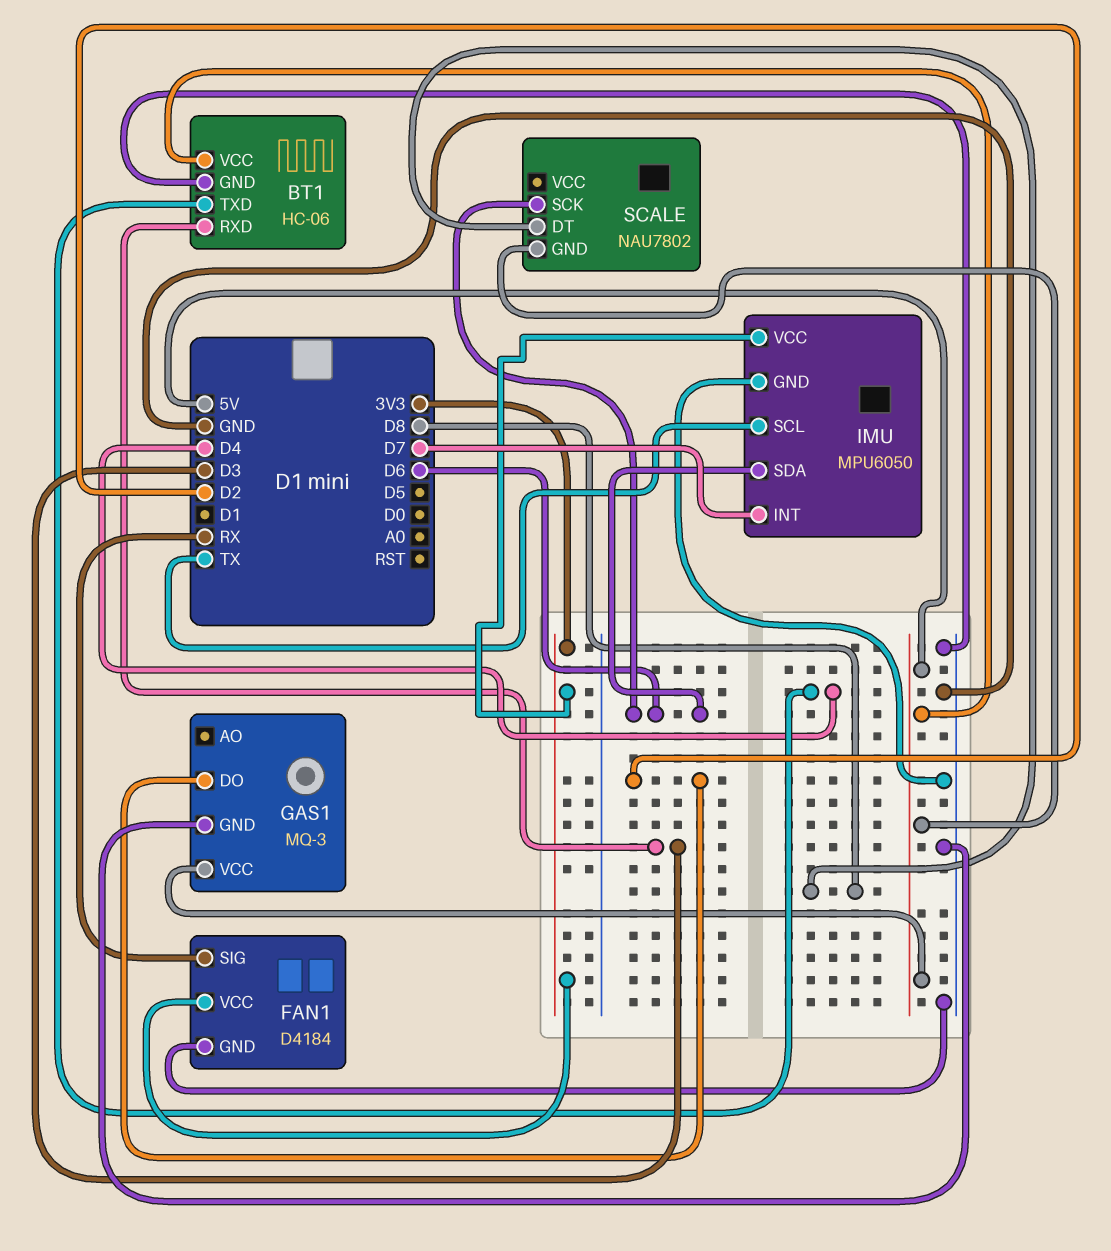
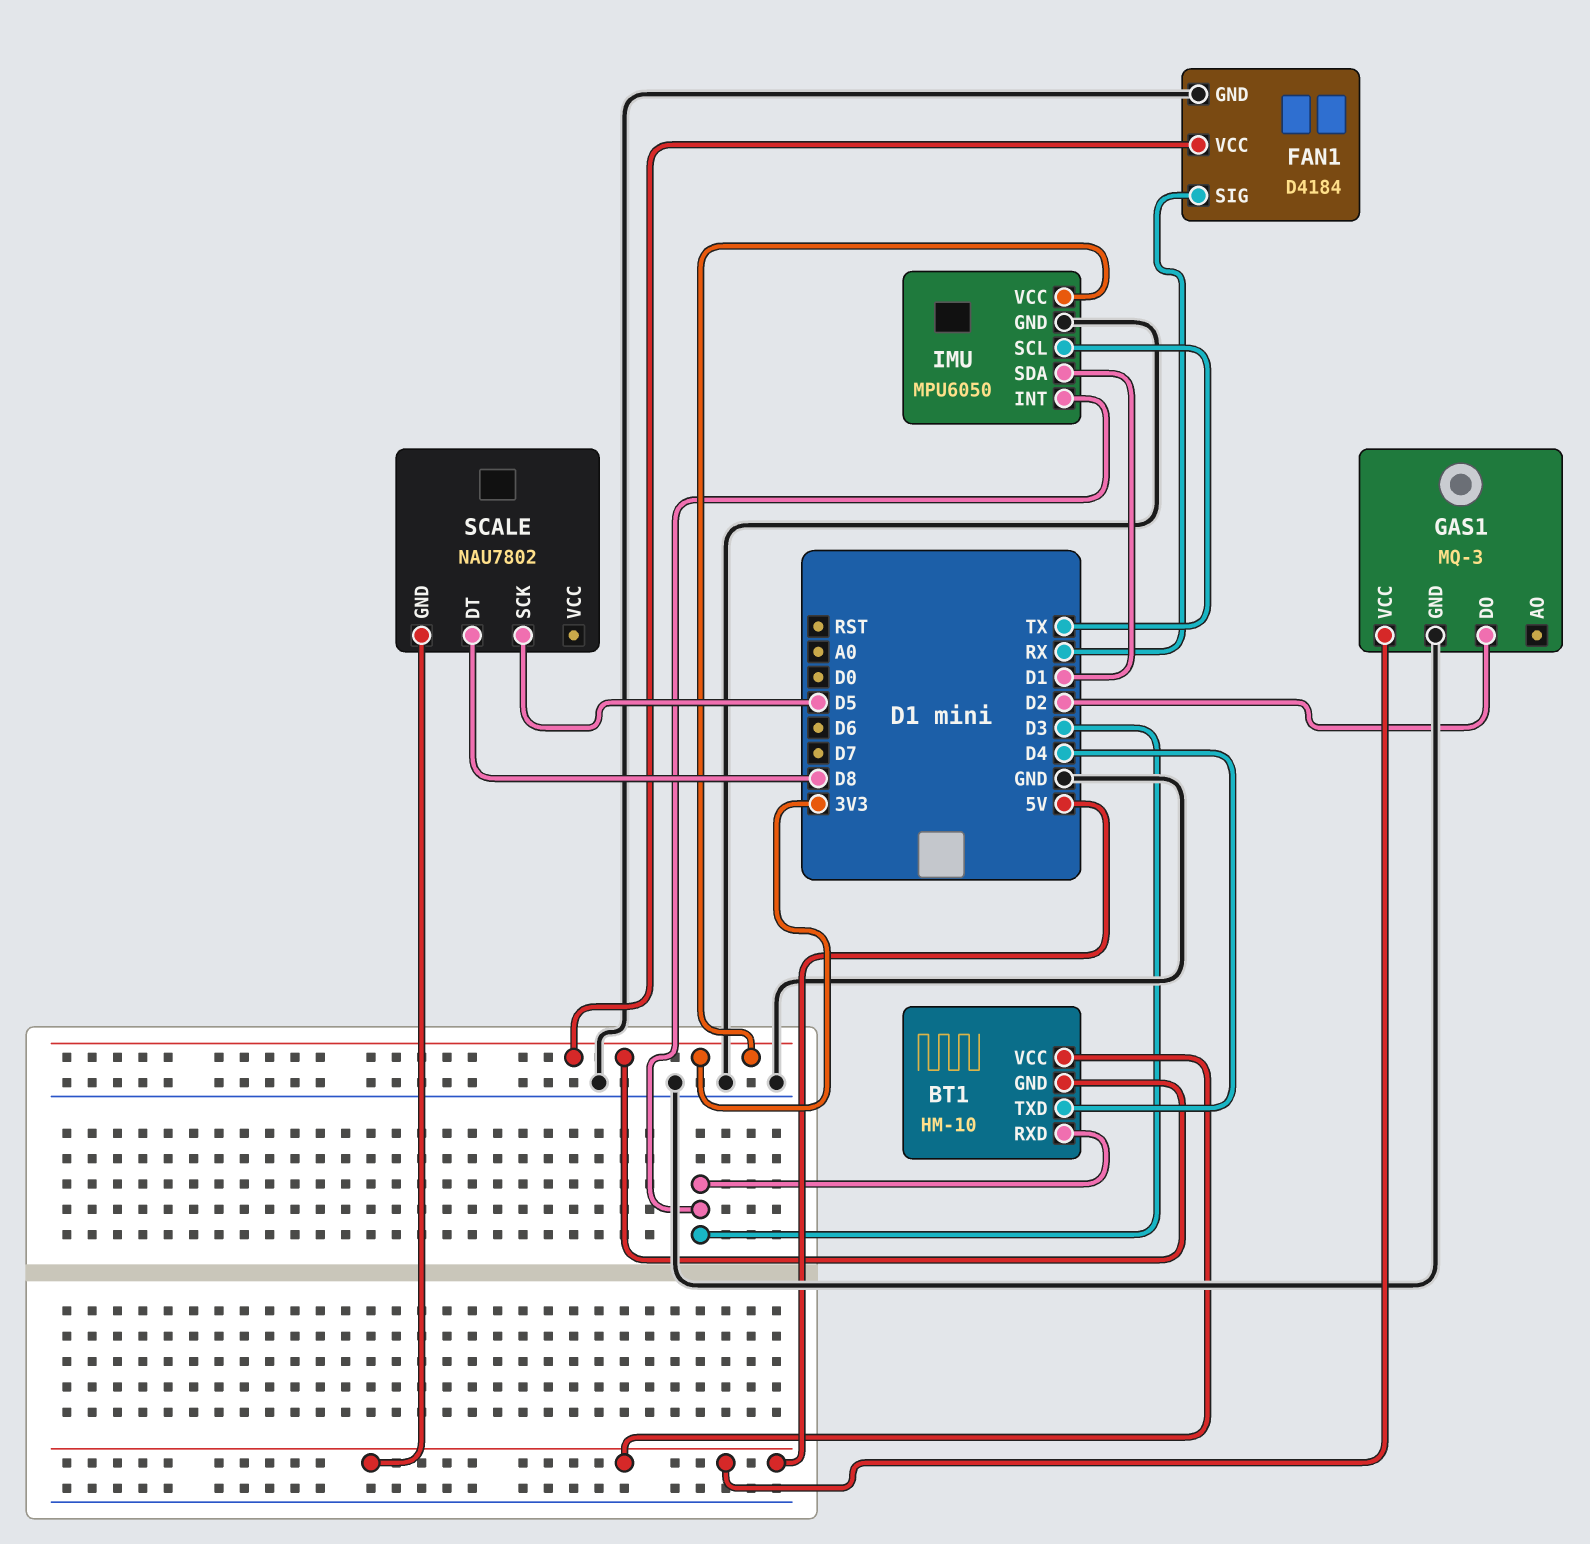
BT1: HC-06 -> HM-10
BT1 pin GND: GND -> 3V3
IMU pin INT: D7 -> D3
IMU pin SDA: D6 -> D1
SCALE pin SCK: D6 -> D5

